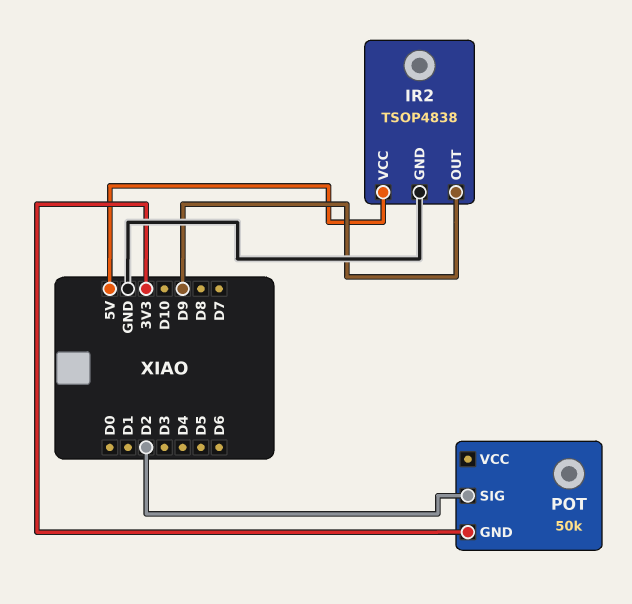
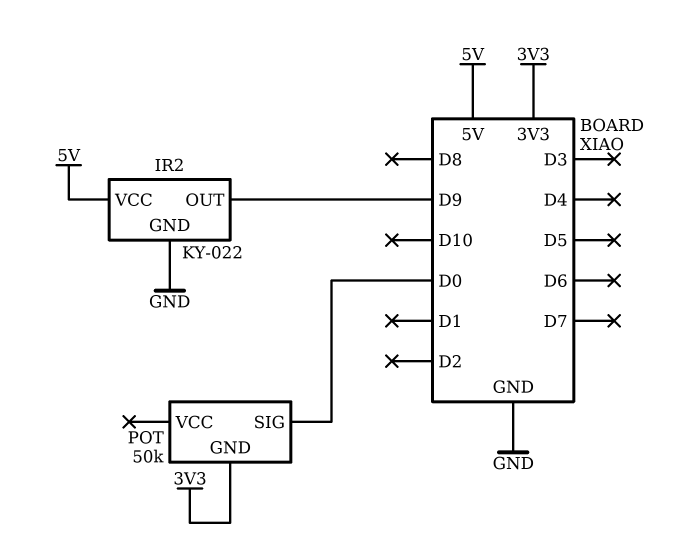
IR2: TSOP4838 -> KY-022
POT pin SIG: D2 -> D0

